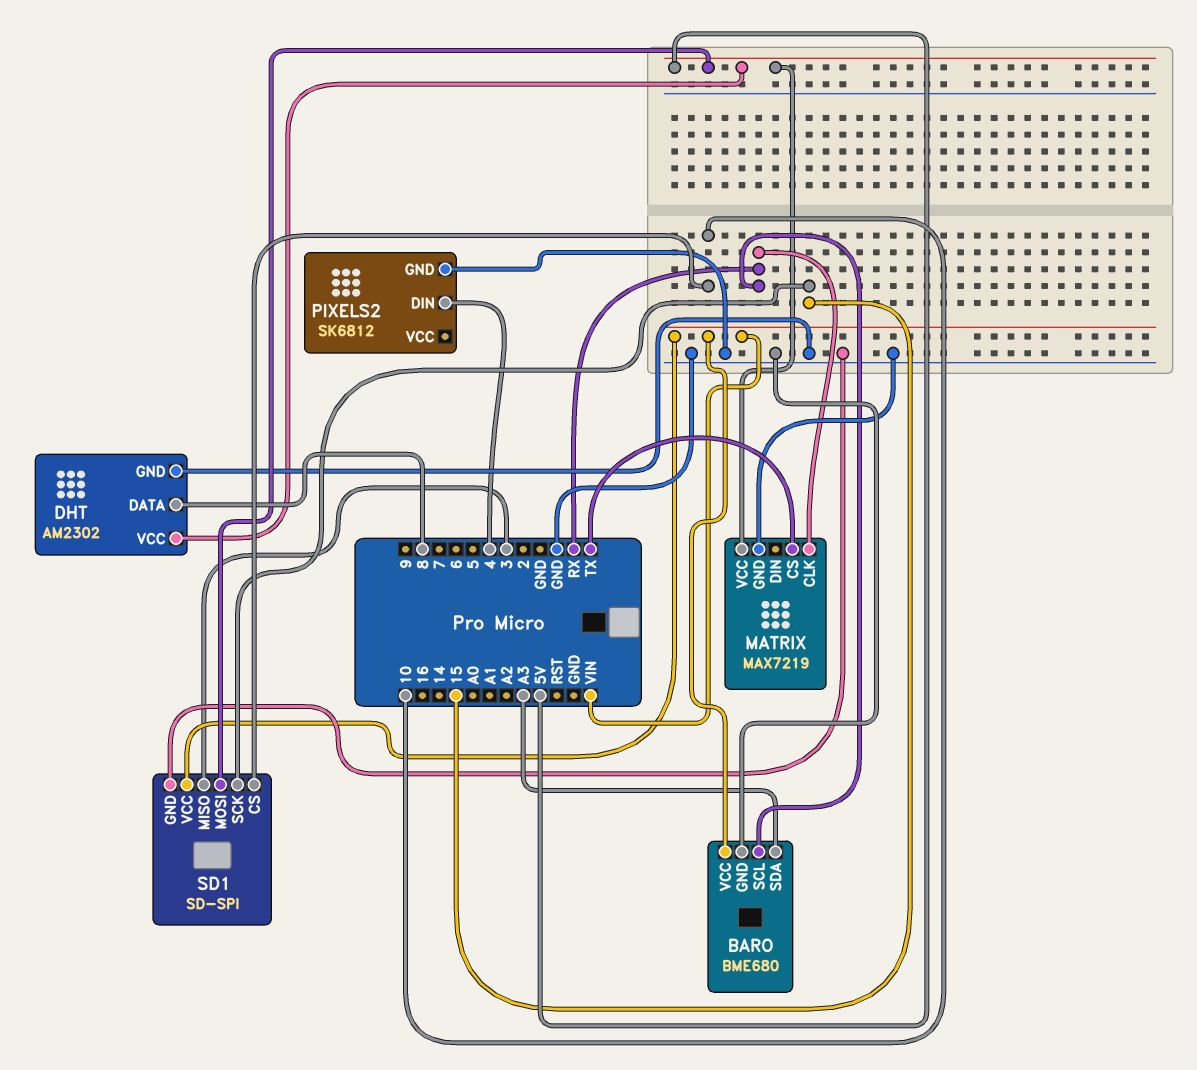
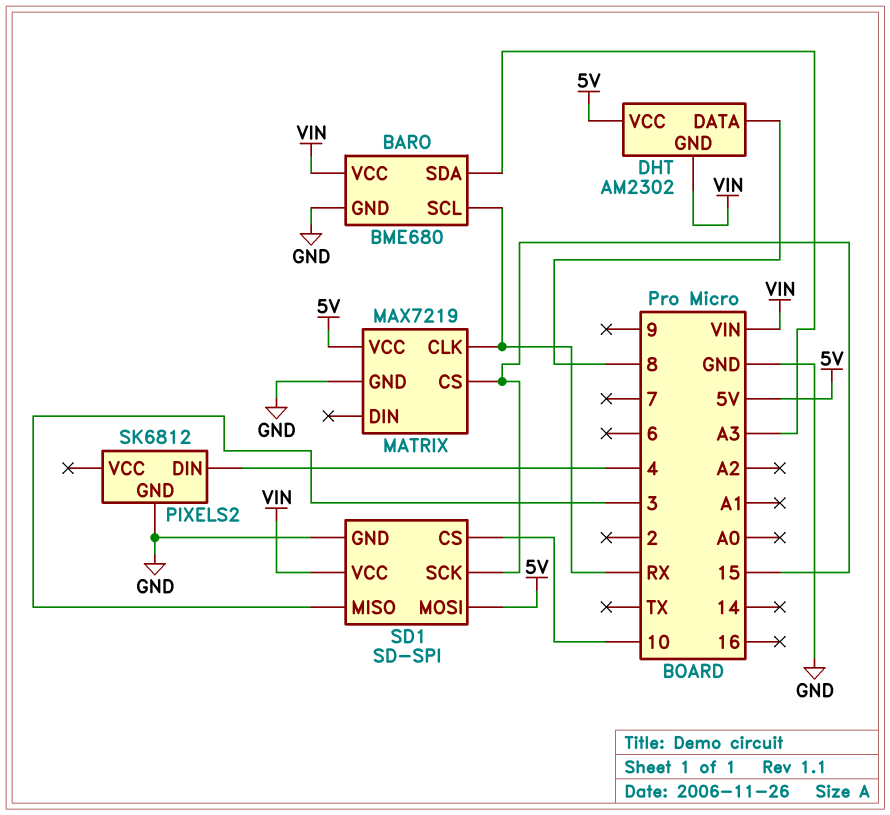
DHT pin GND: GND -> VIN
MATRIX pin CS: TX -> 15

